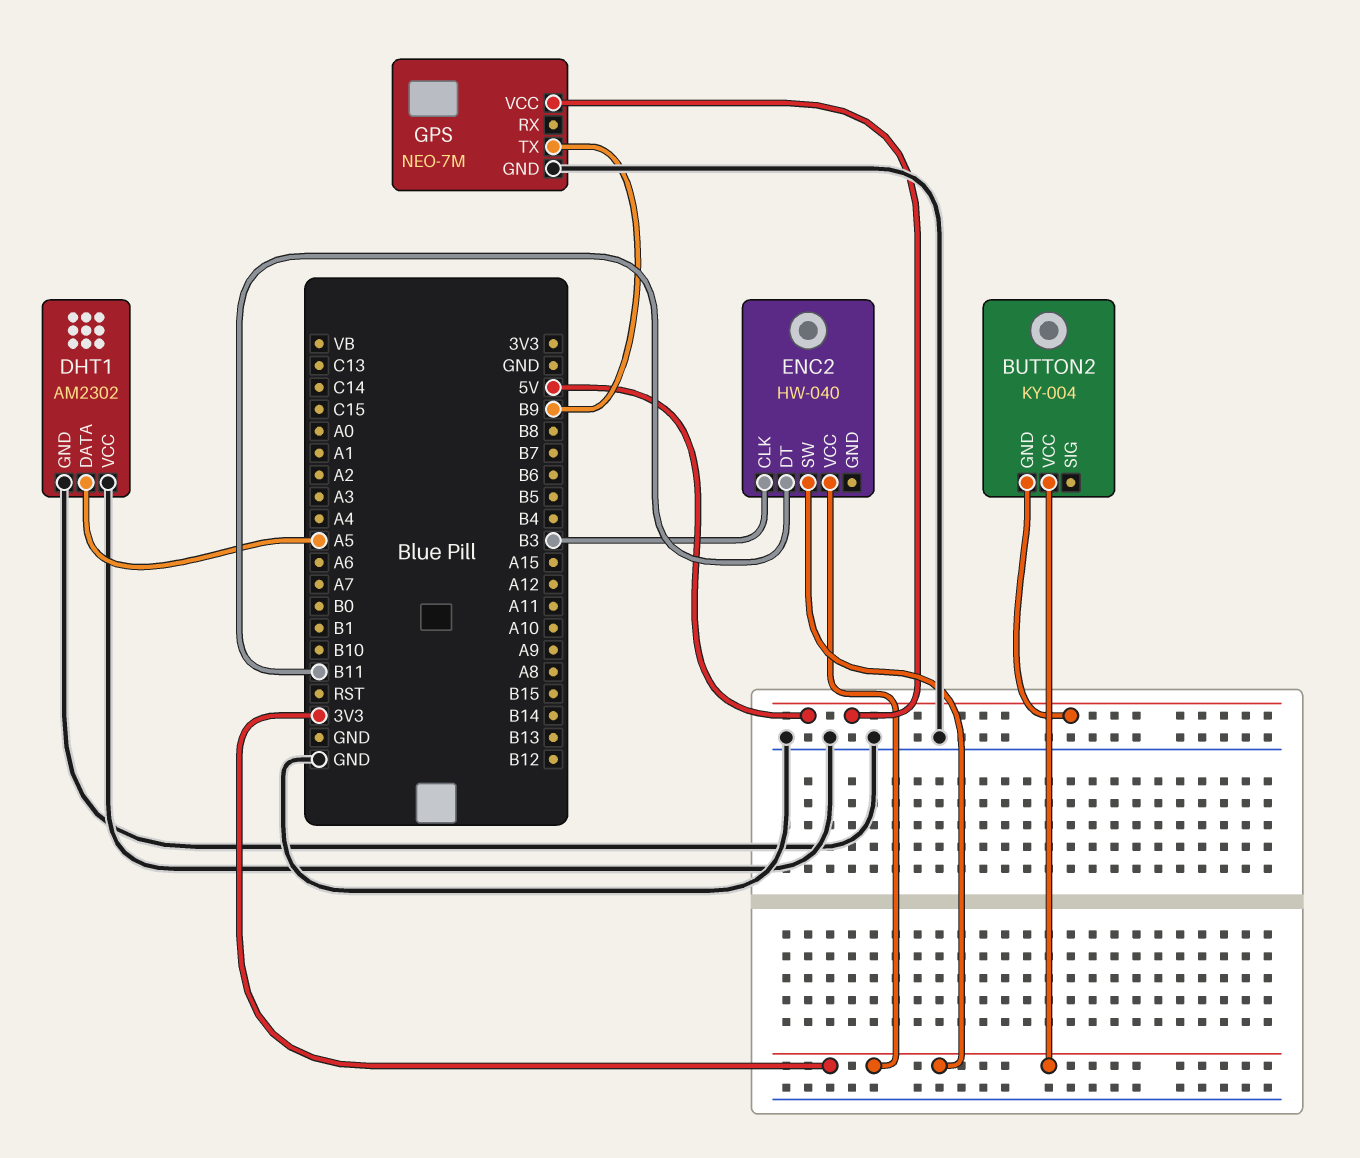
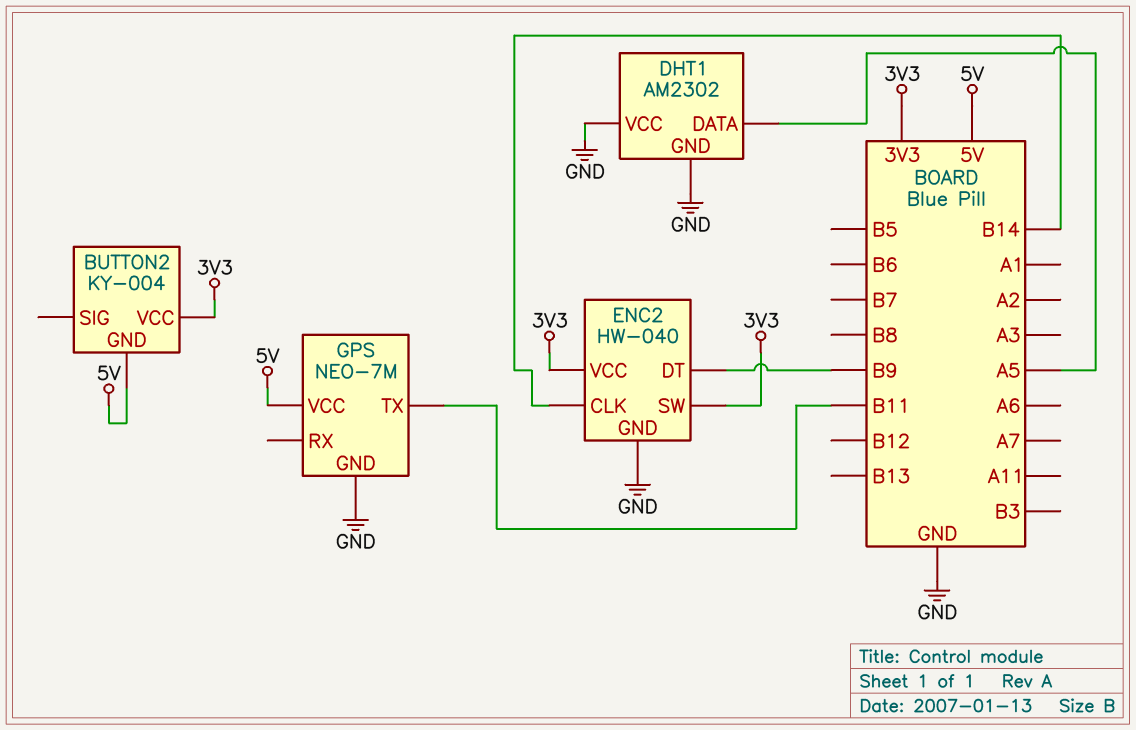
ENC2 pin CLK: B3 -> B14
ENC2 pin DT: B11 -> B9
ENC2 pin GND: none -> GND
GPS pin TX: B9 -> B11

